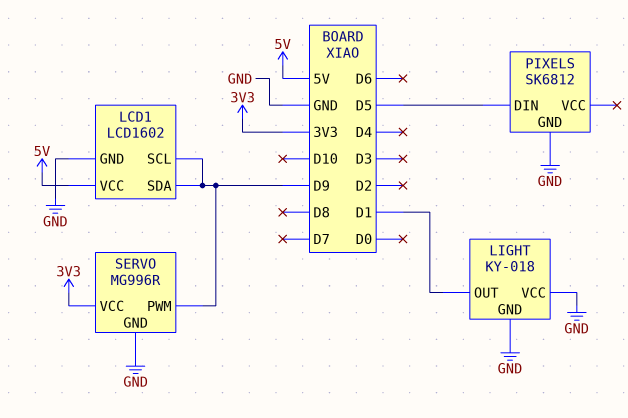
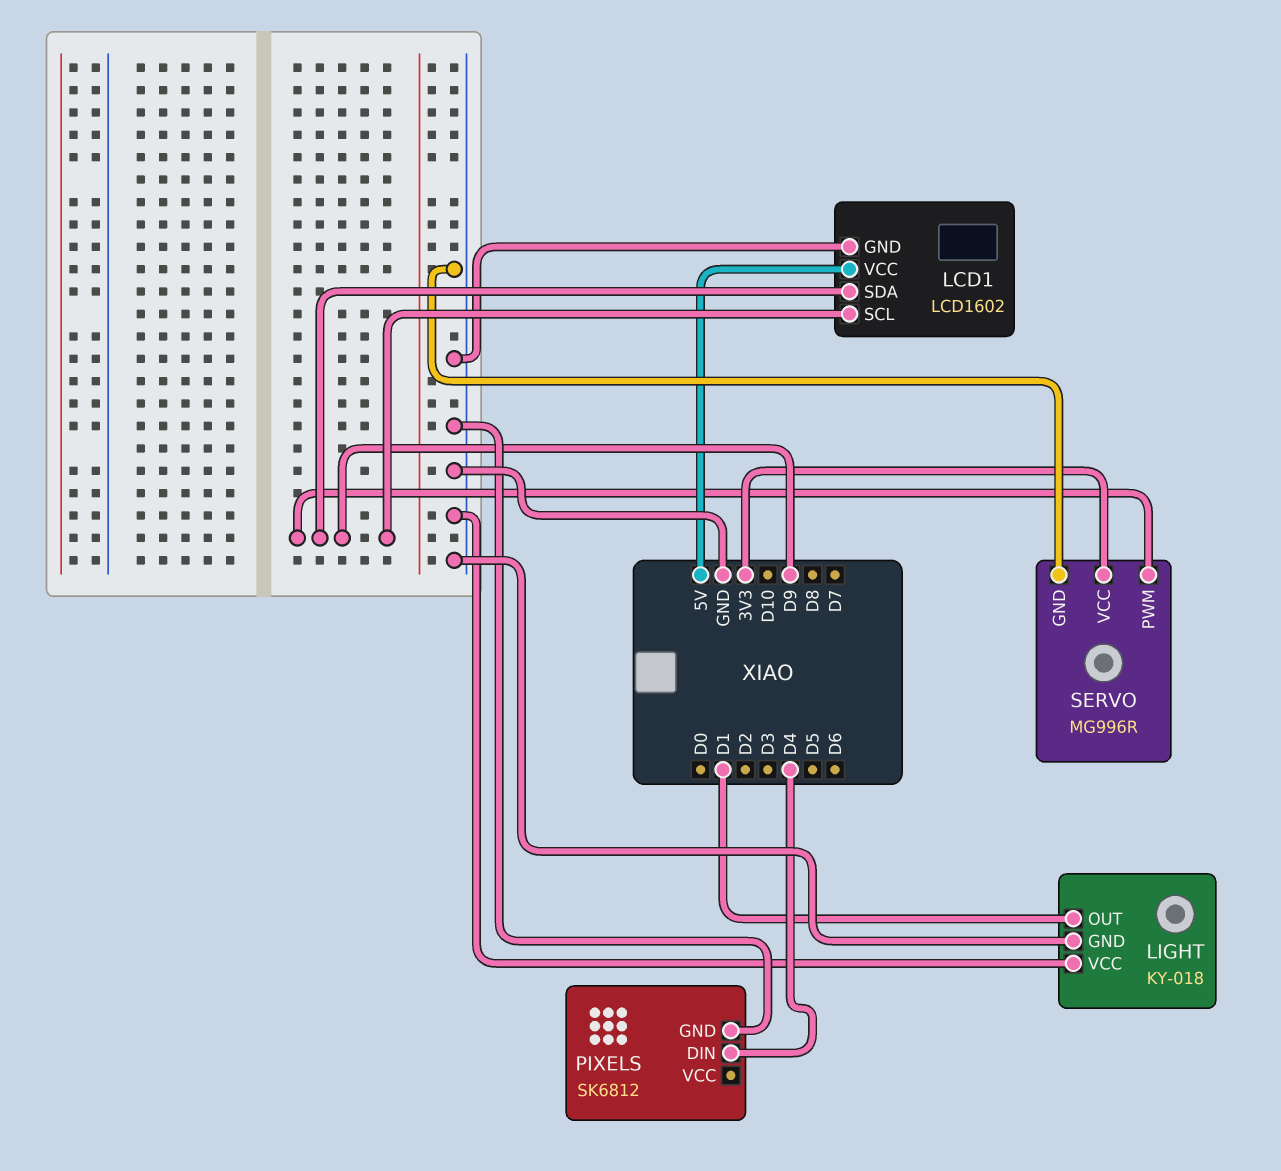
PIXELS pin DIN: D5 -> D4

